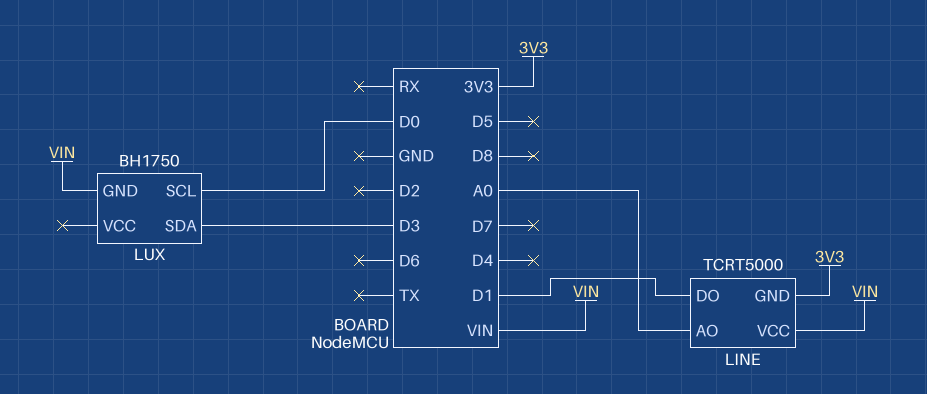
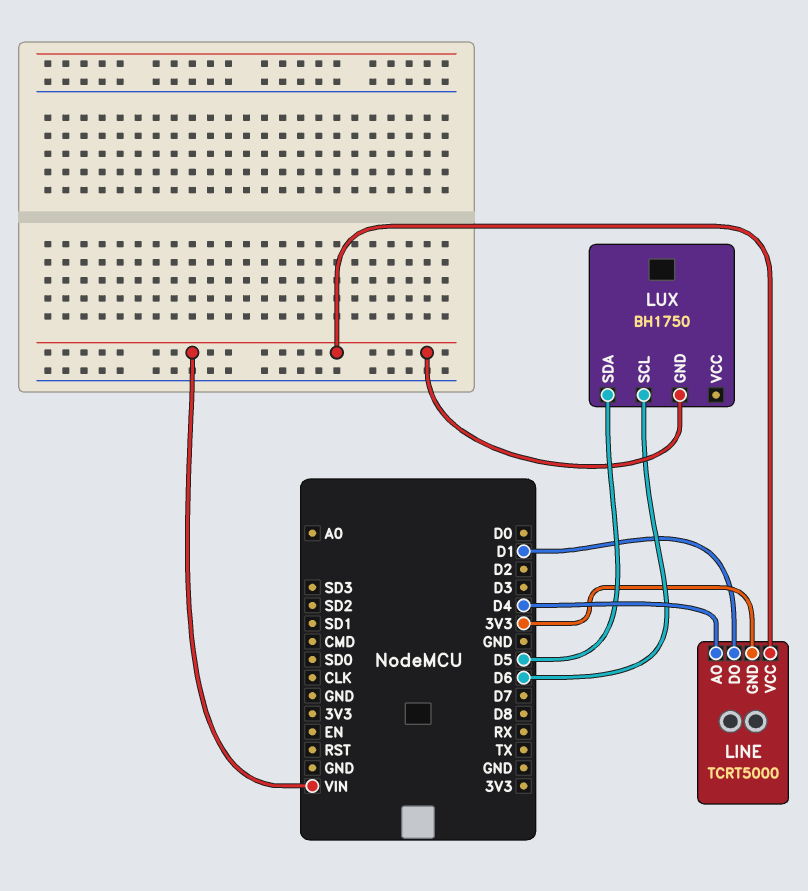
LINE pin AO: A0 -> D4
LUX pin SCL: D0 -> D6
LUX pin SDA: D3 -> D5

